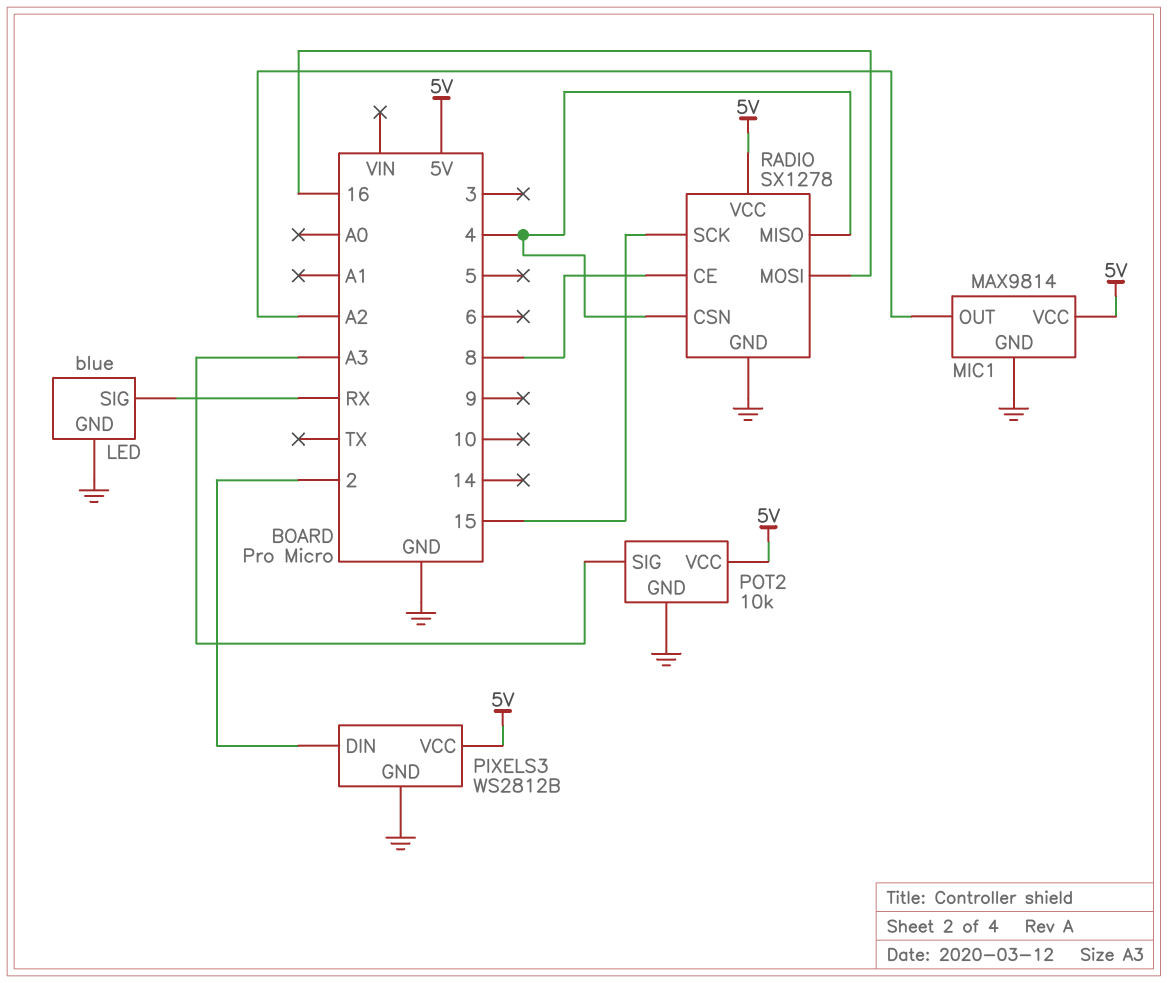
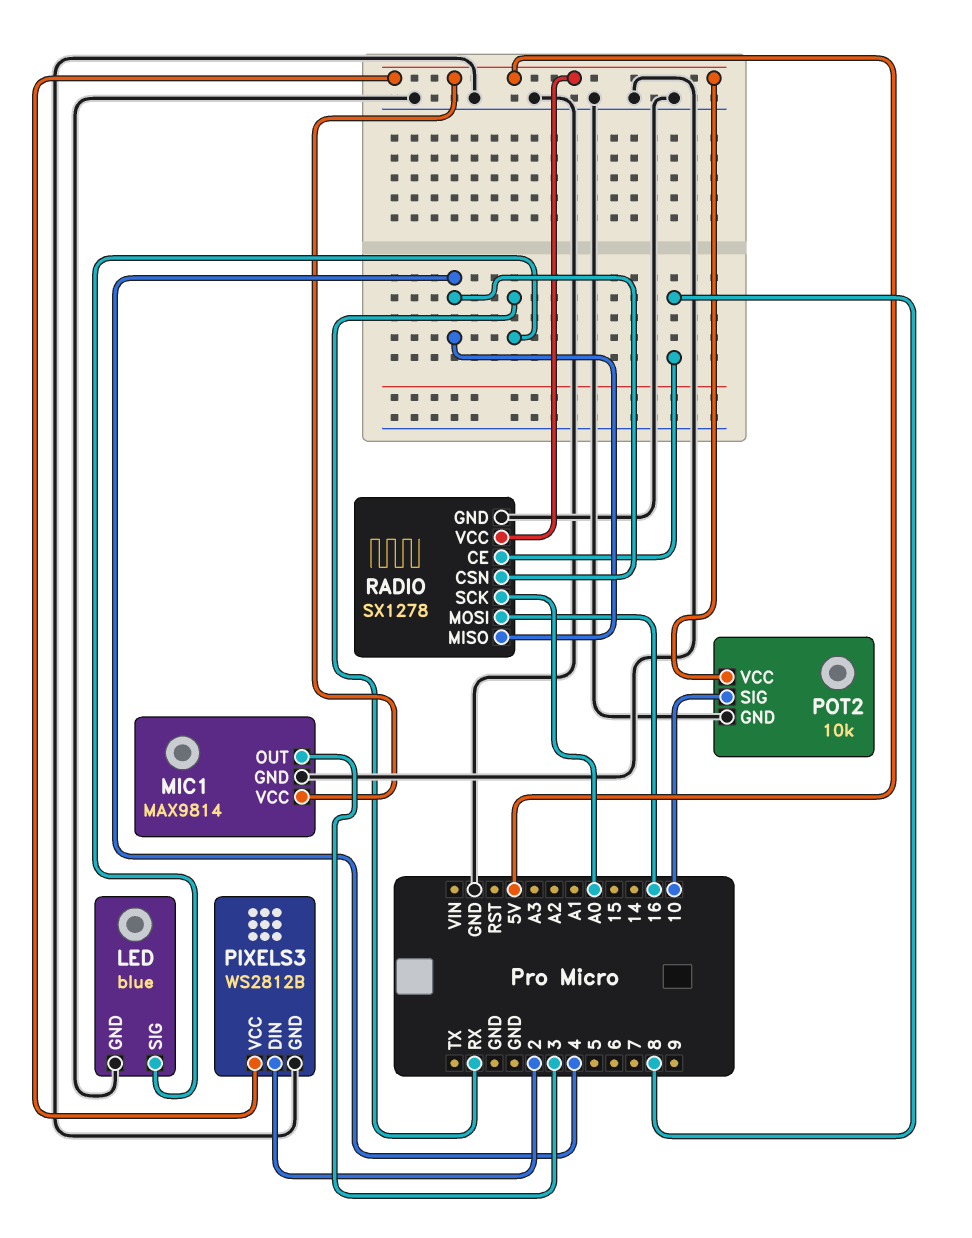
MIC1 pin OUT: A2 -> 3
POT2 pin SIG: A3 -> 10
RADIO pin SCK: 15 -> A0

